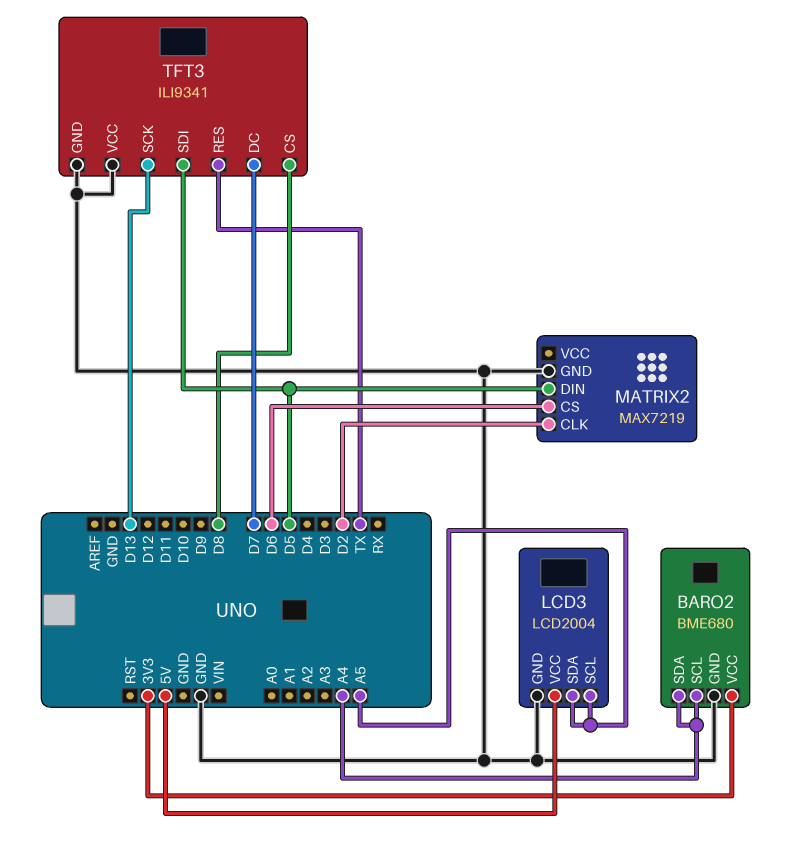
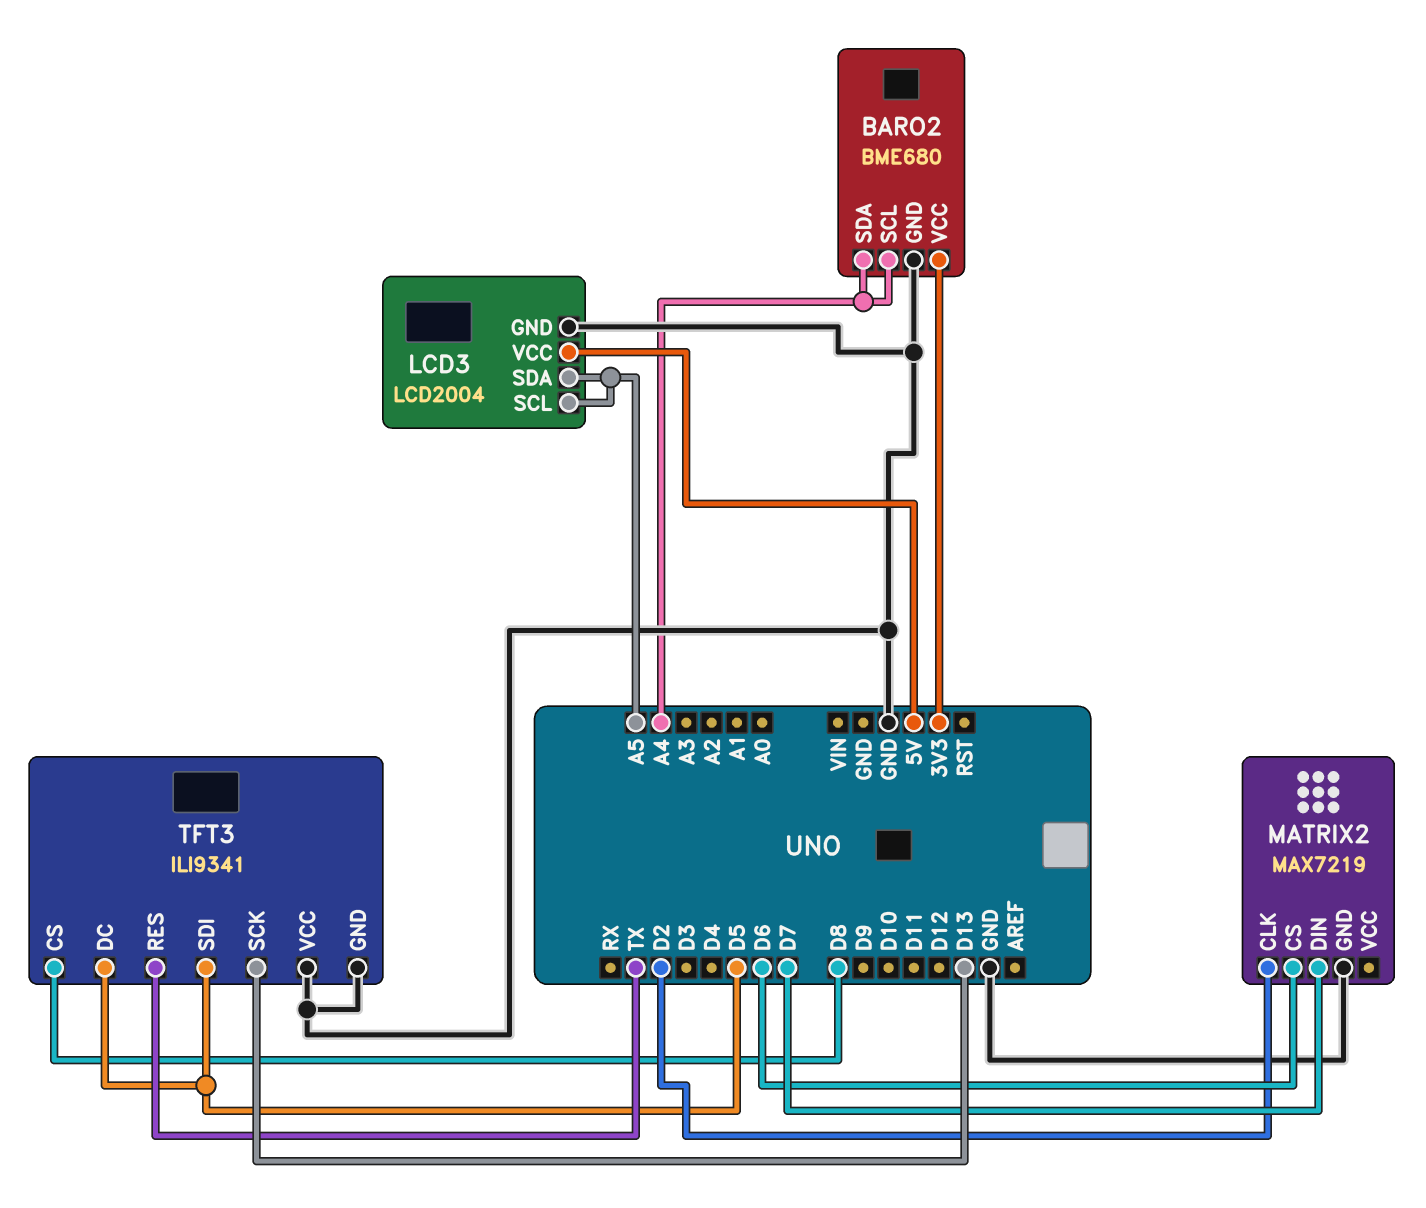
MATRIX2 pin DIN: D5 -> D7
TFT3 pin DC: D7 -> D5

